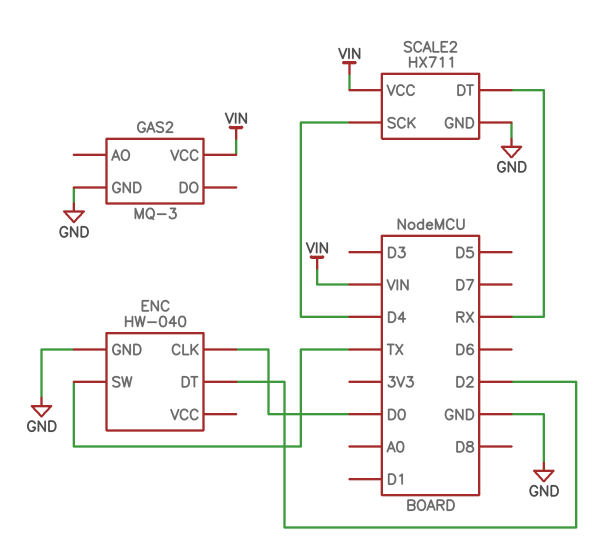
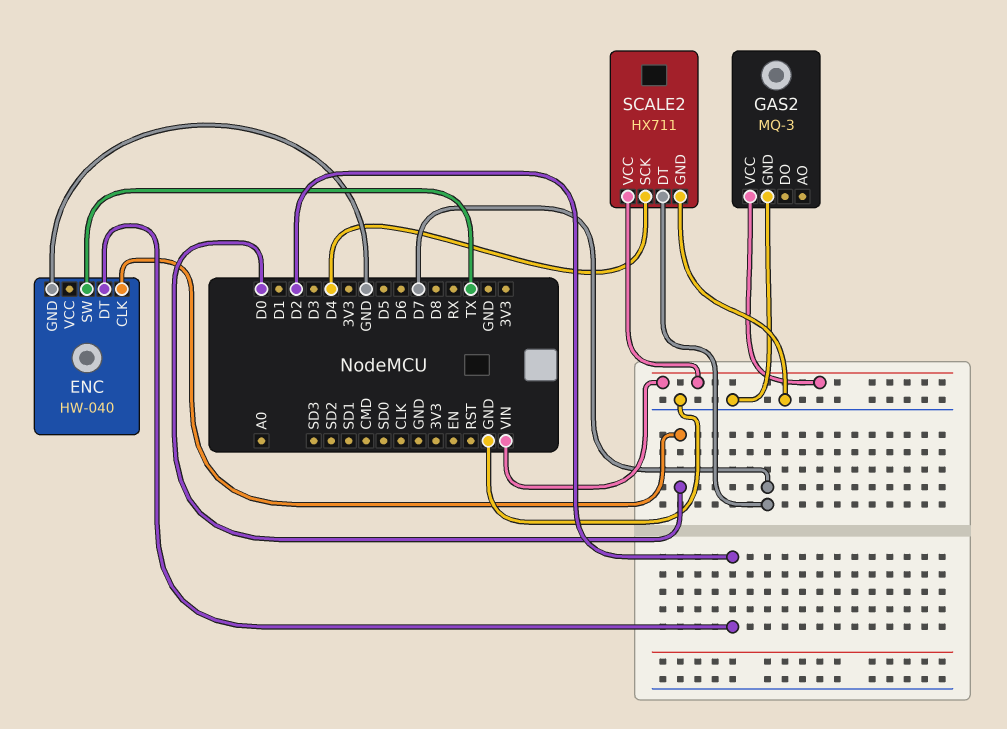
SCALE2 pin DT: RX -> D7

